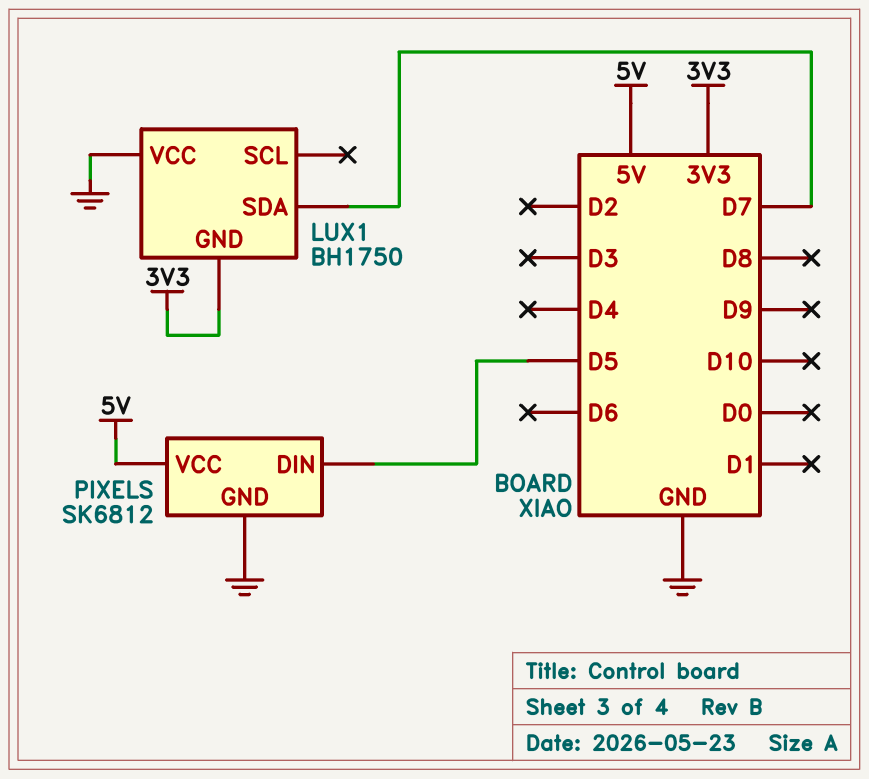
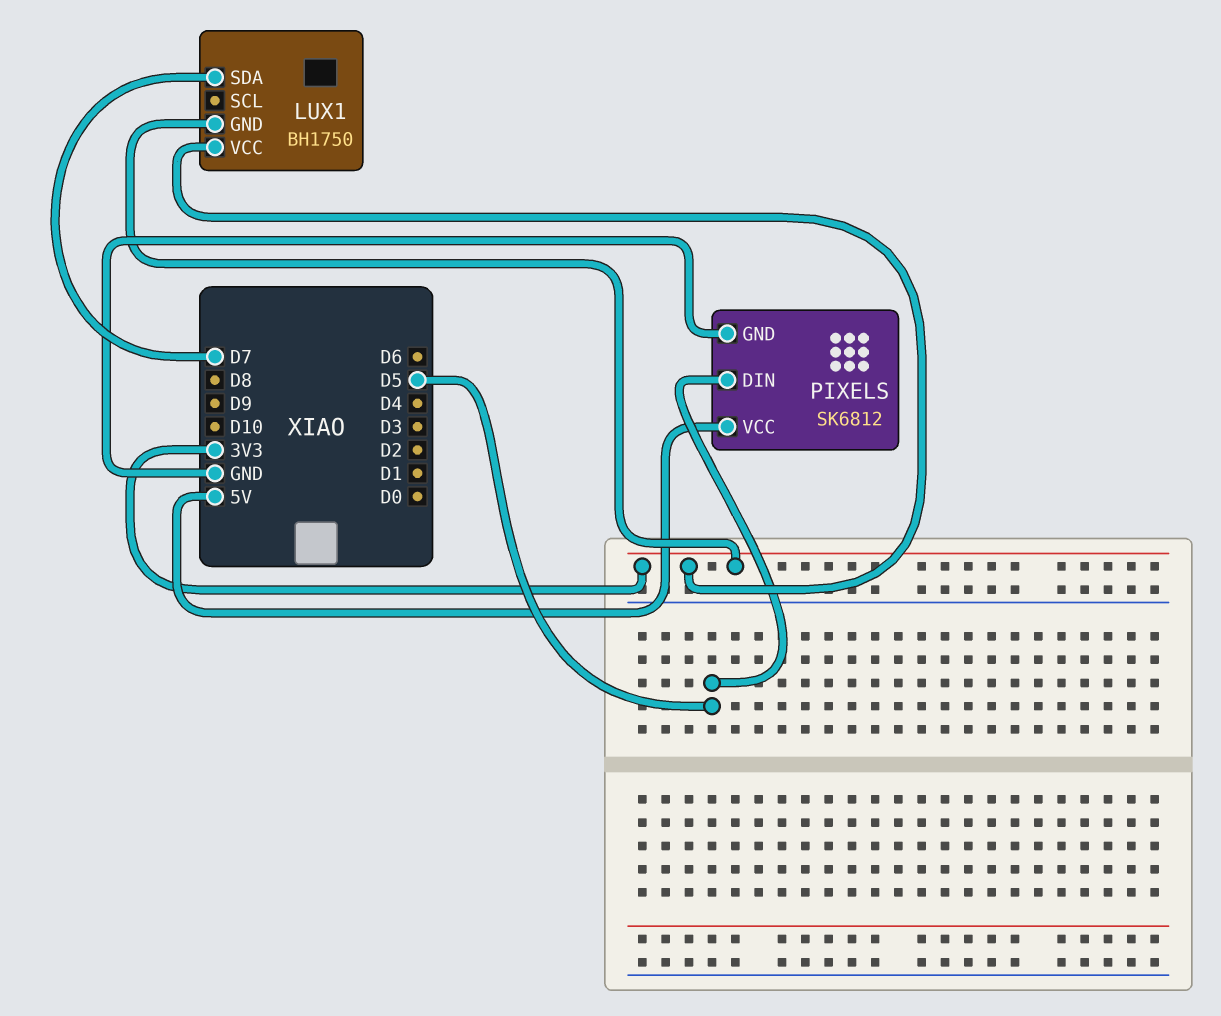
LUX1 pin VCC: GND -> 3V3

